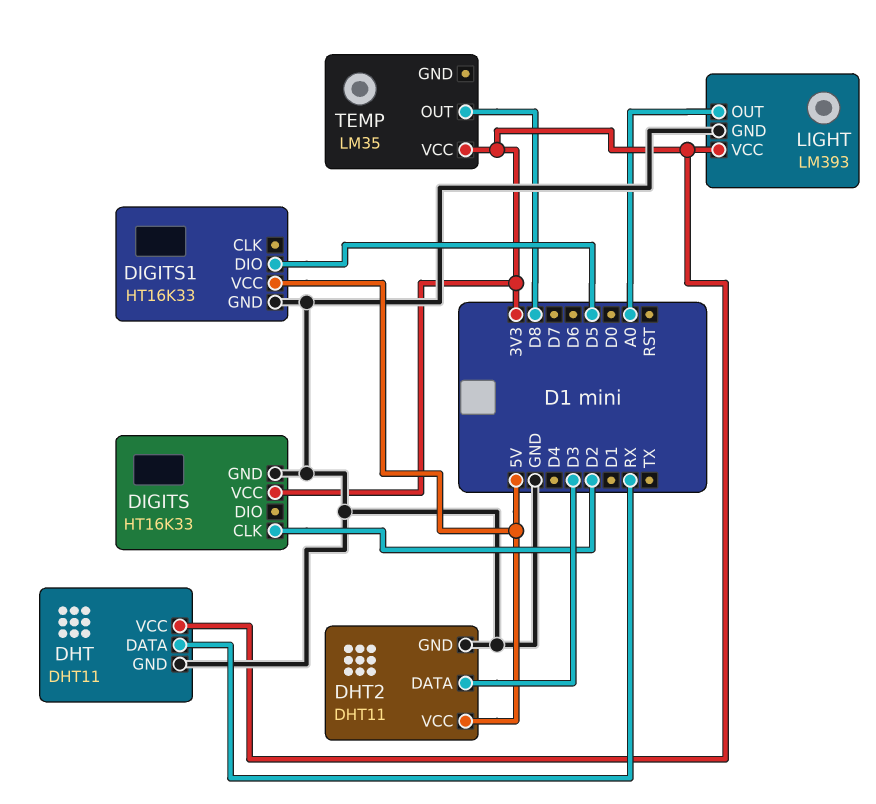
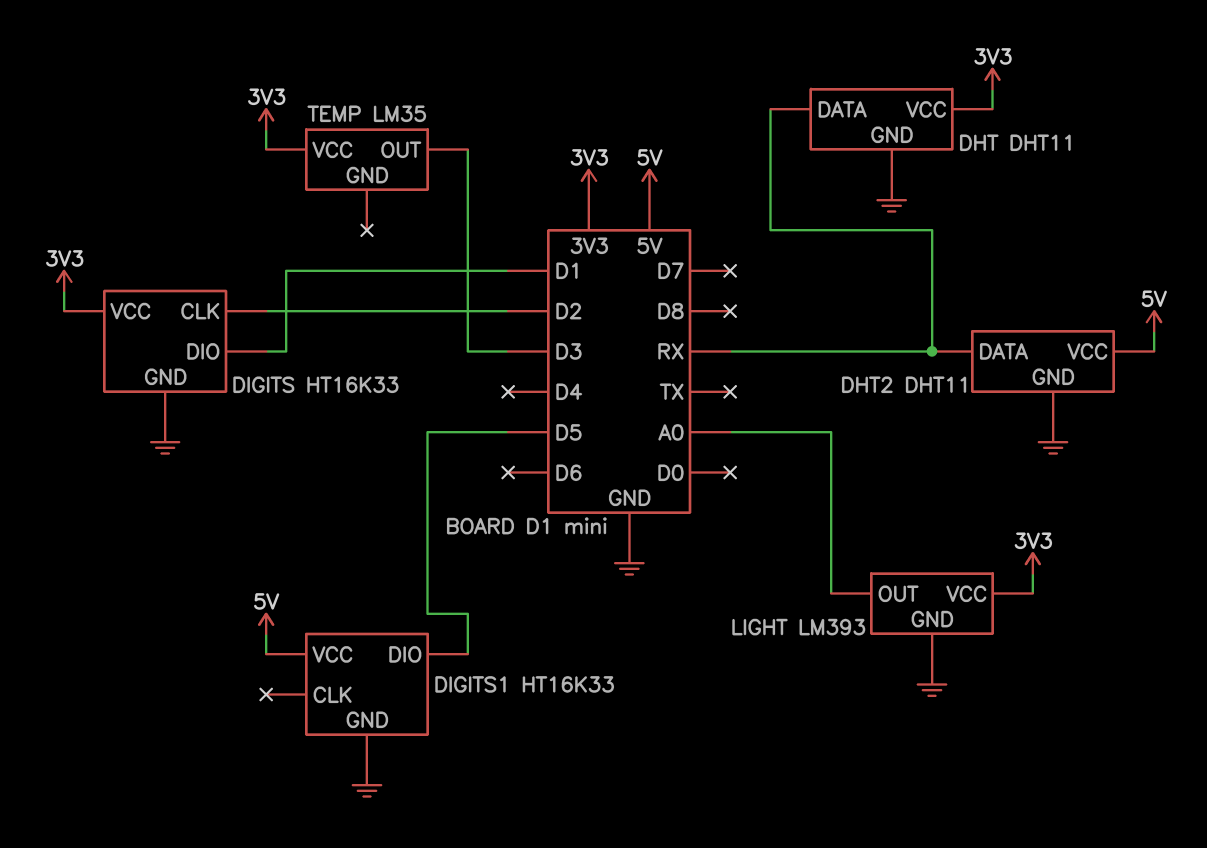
DHT2 pin DATA: D3 -> RX
DIGITS pin DIO: none -> D1
TEMP pin OUT: D8 -> D3

